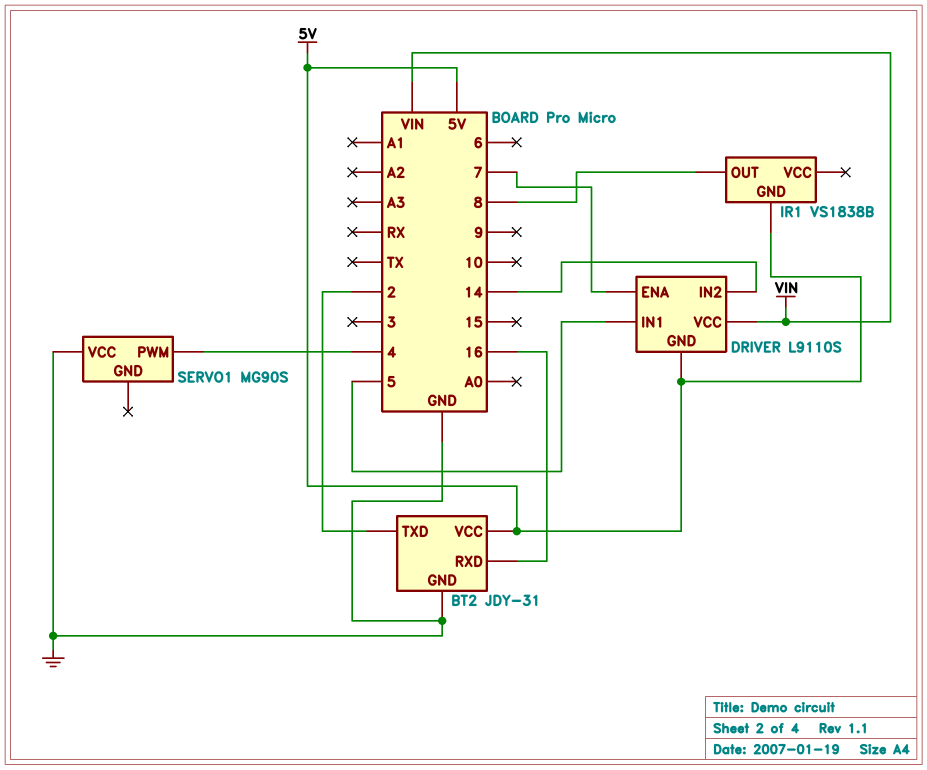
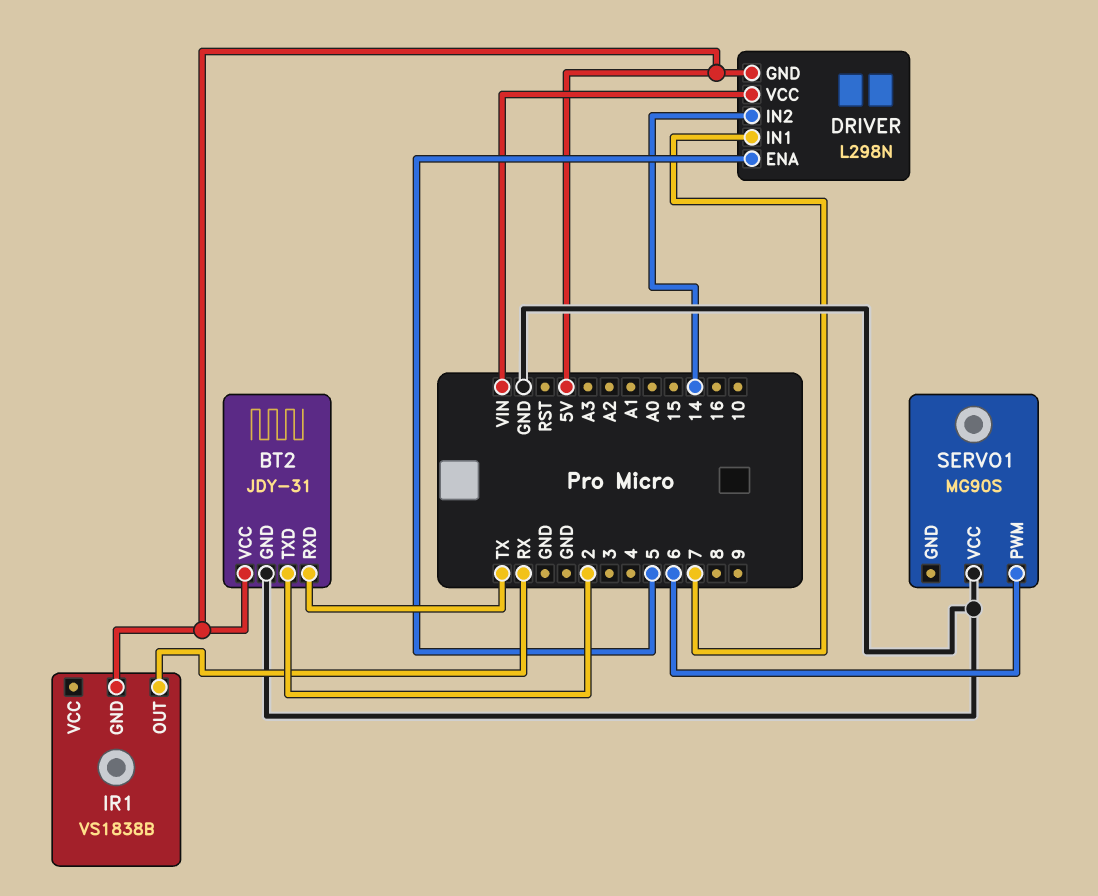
BT2 pin RXD: 16 -> TX
DRIVER: L9110S -> L298N
DRIVER pin ENA: 7 -> 5
DRIVER pin IN1: 5 -> 7
IR1 pin OUT: 8 -> RX
SERVO1 pin PWM: 4 -> 6

